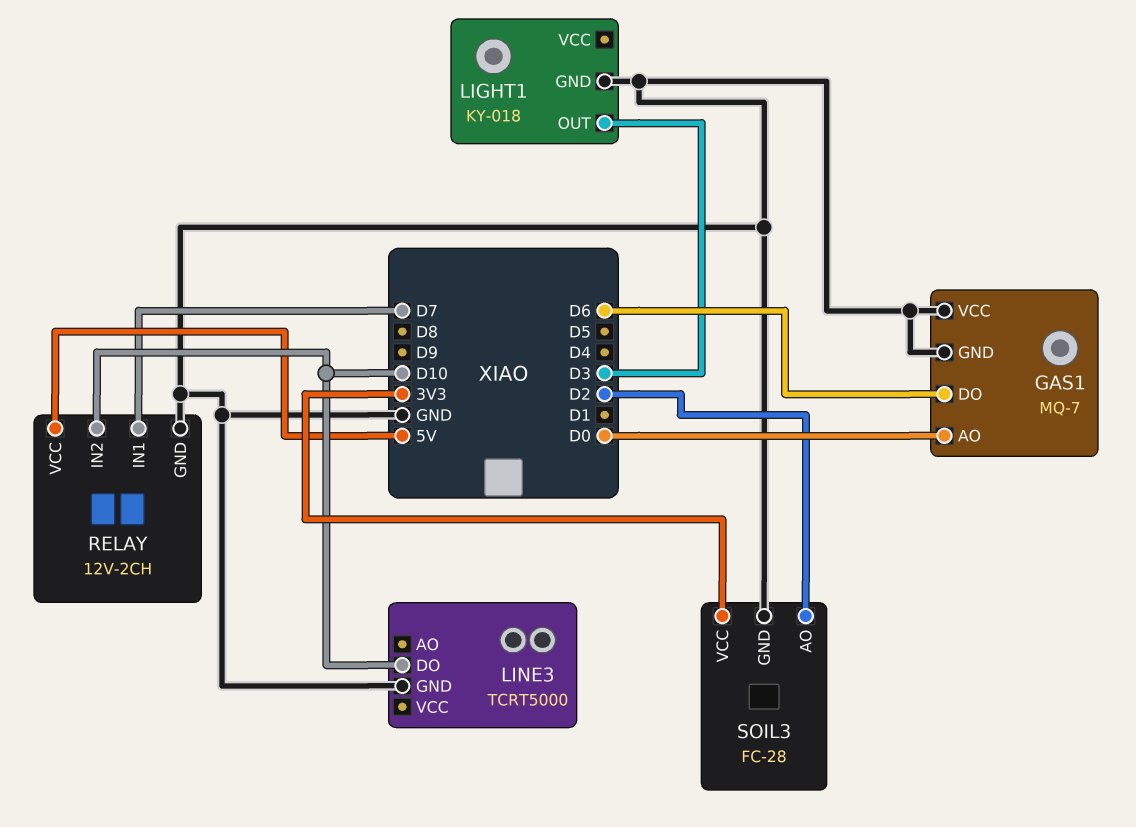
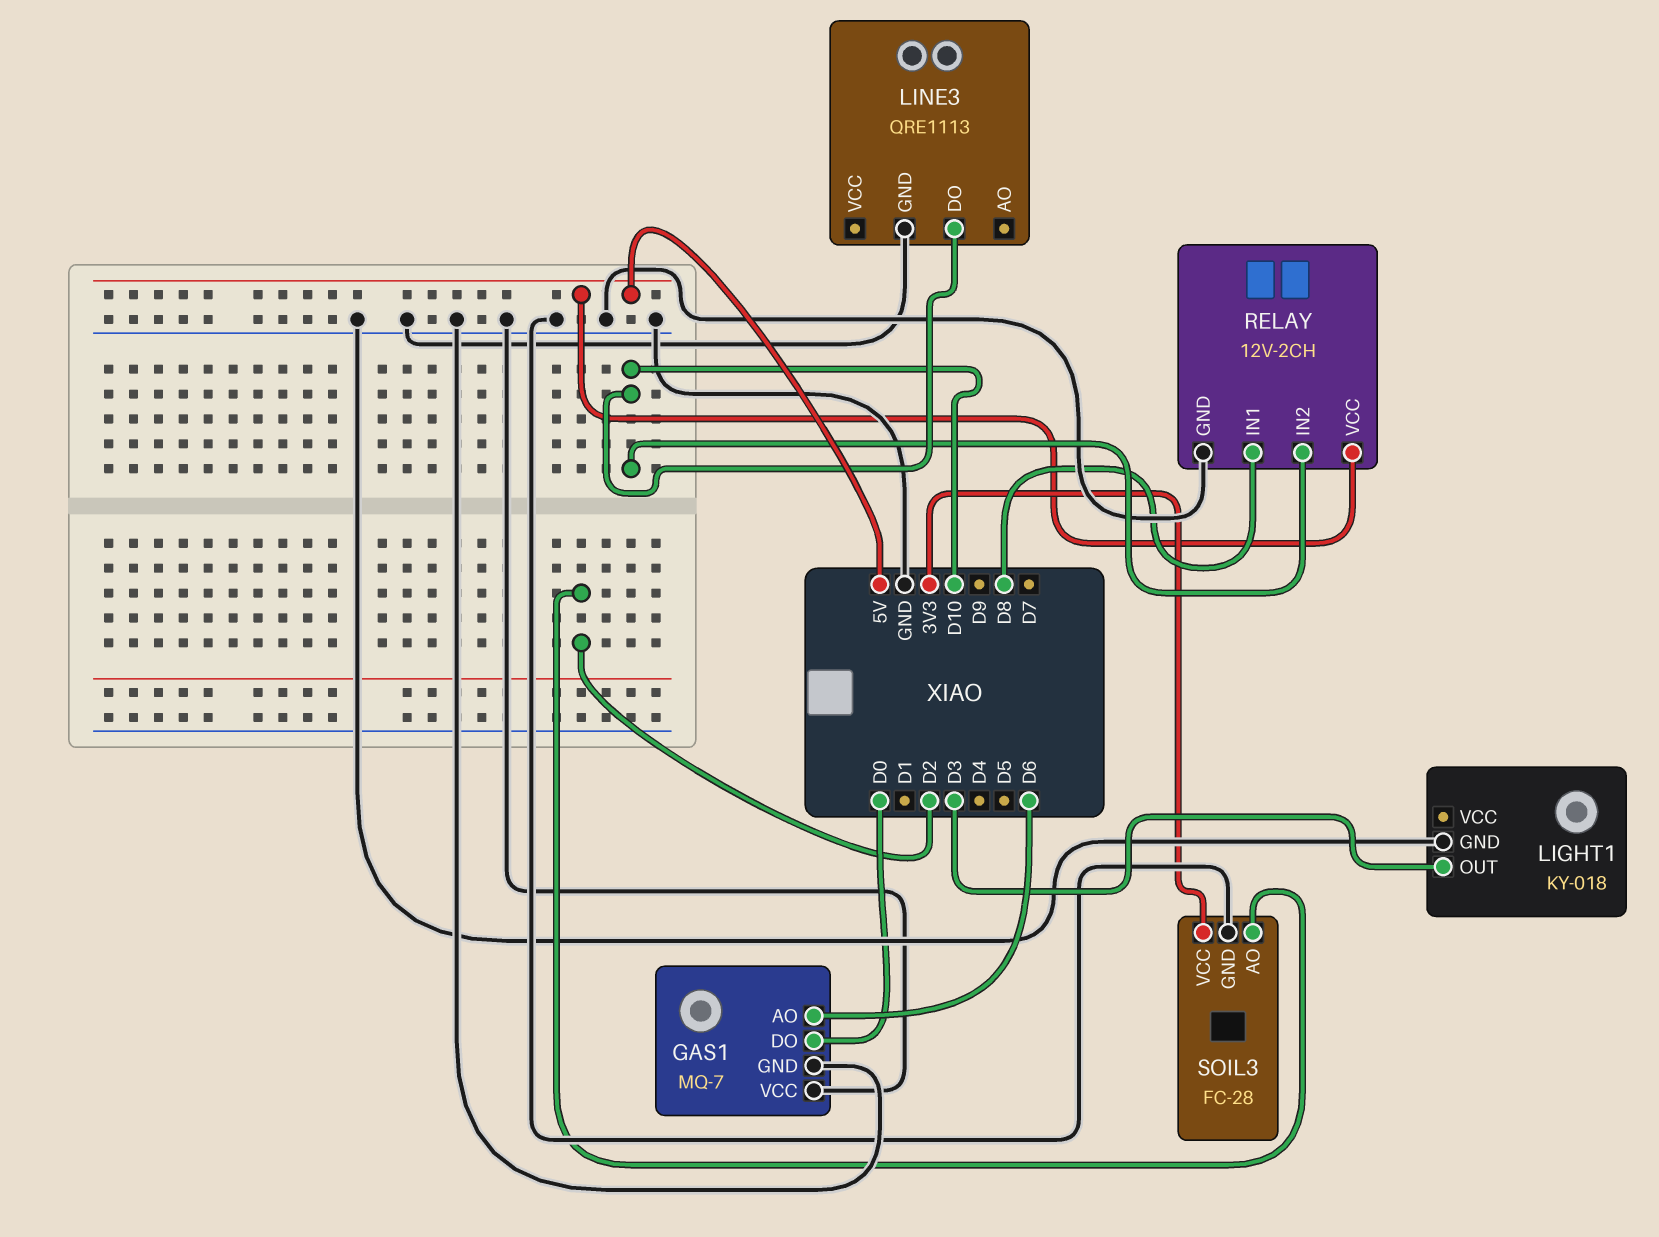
GAS1 pin AO: D0 -> D6
GAS1 pin DO: D6 -> D0
LINE3: TCRT5000 -> QRE1113
RELAY pin IN1: D7 -> D8

